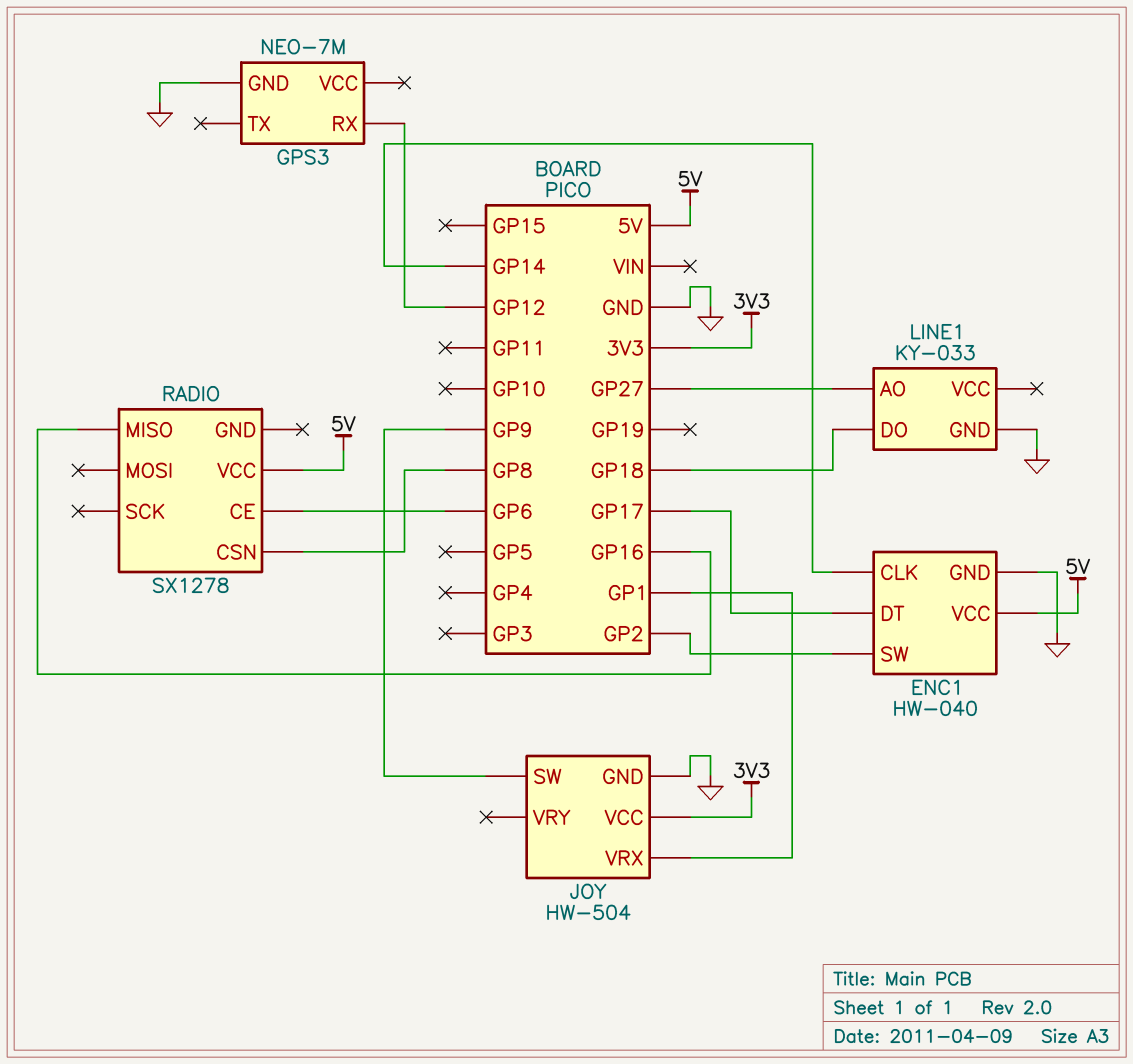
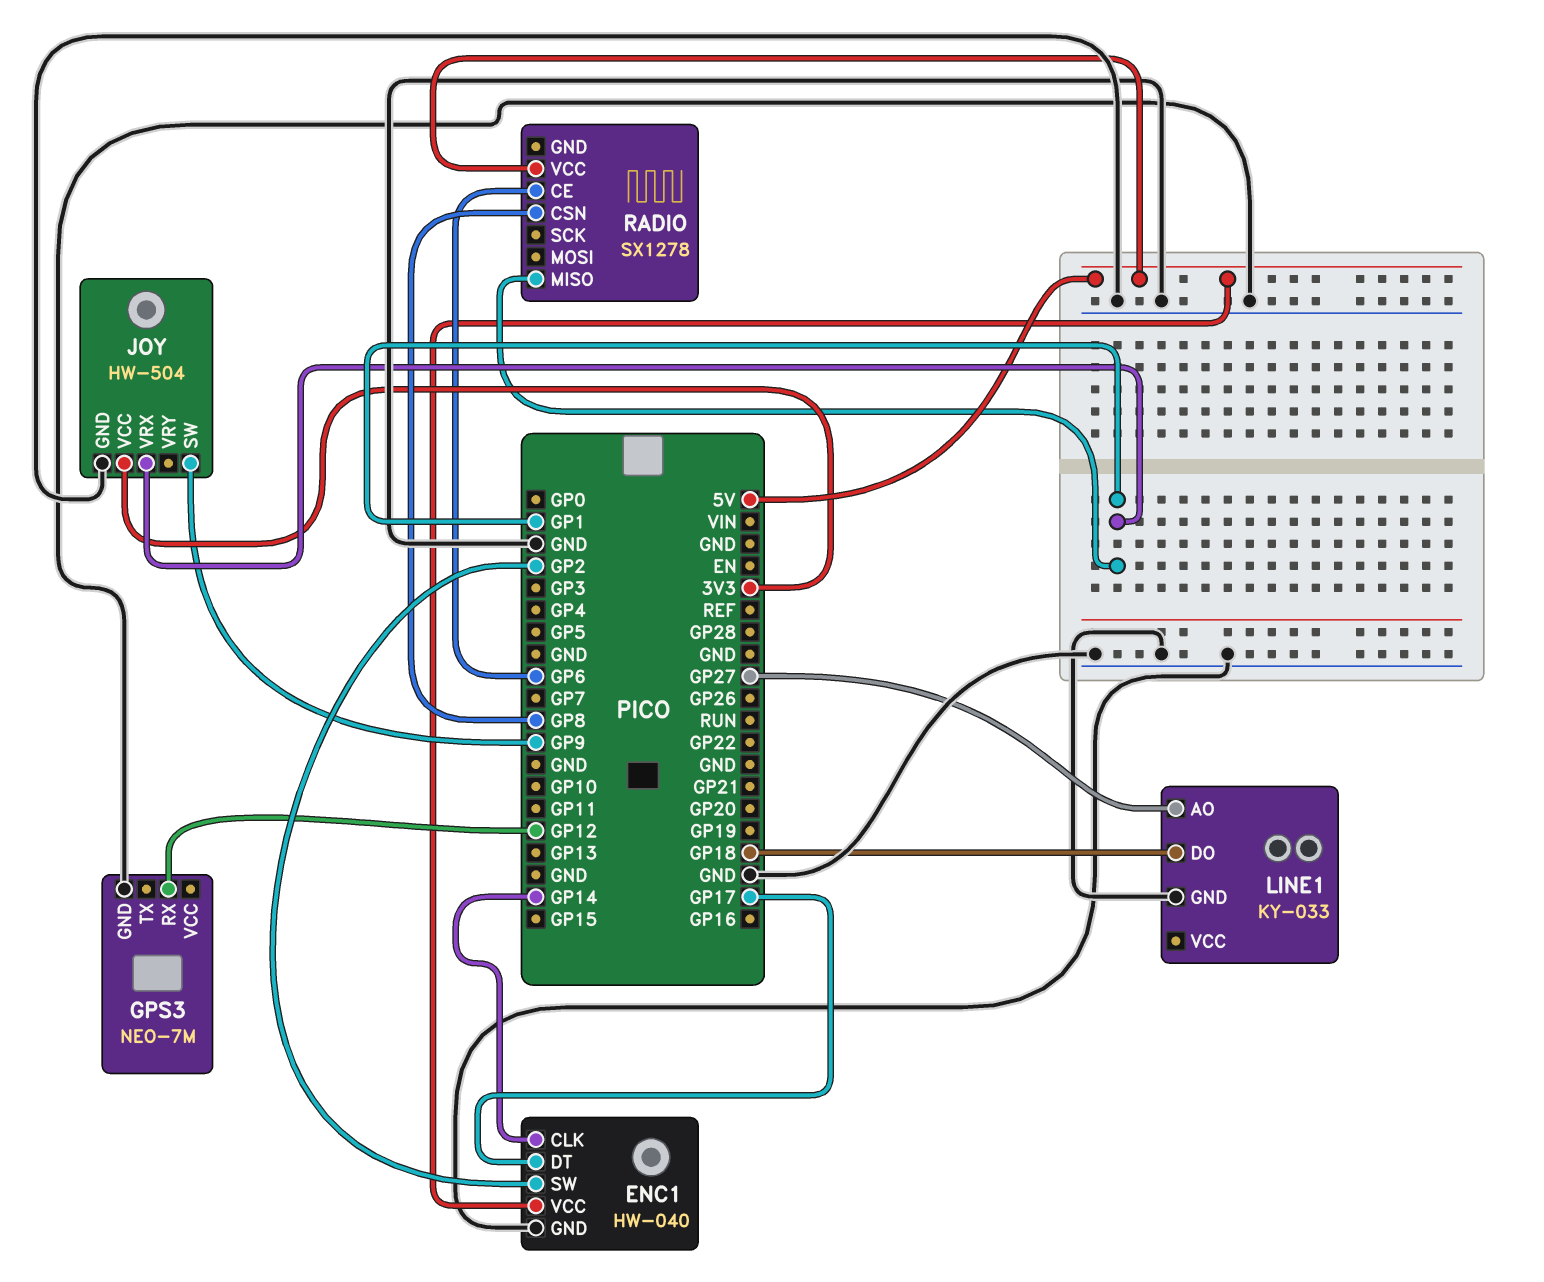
RADIO pin MISO: GP16 -> GP1

